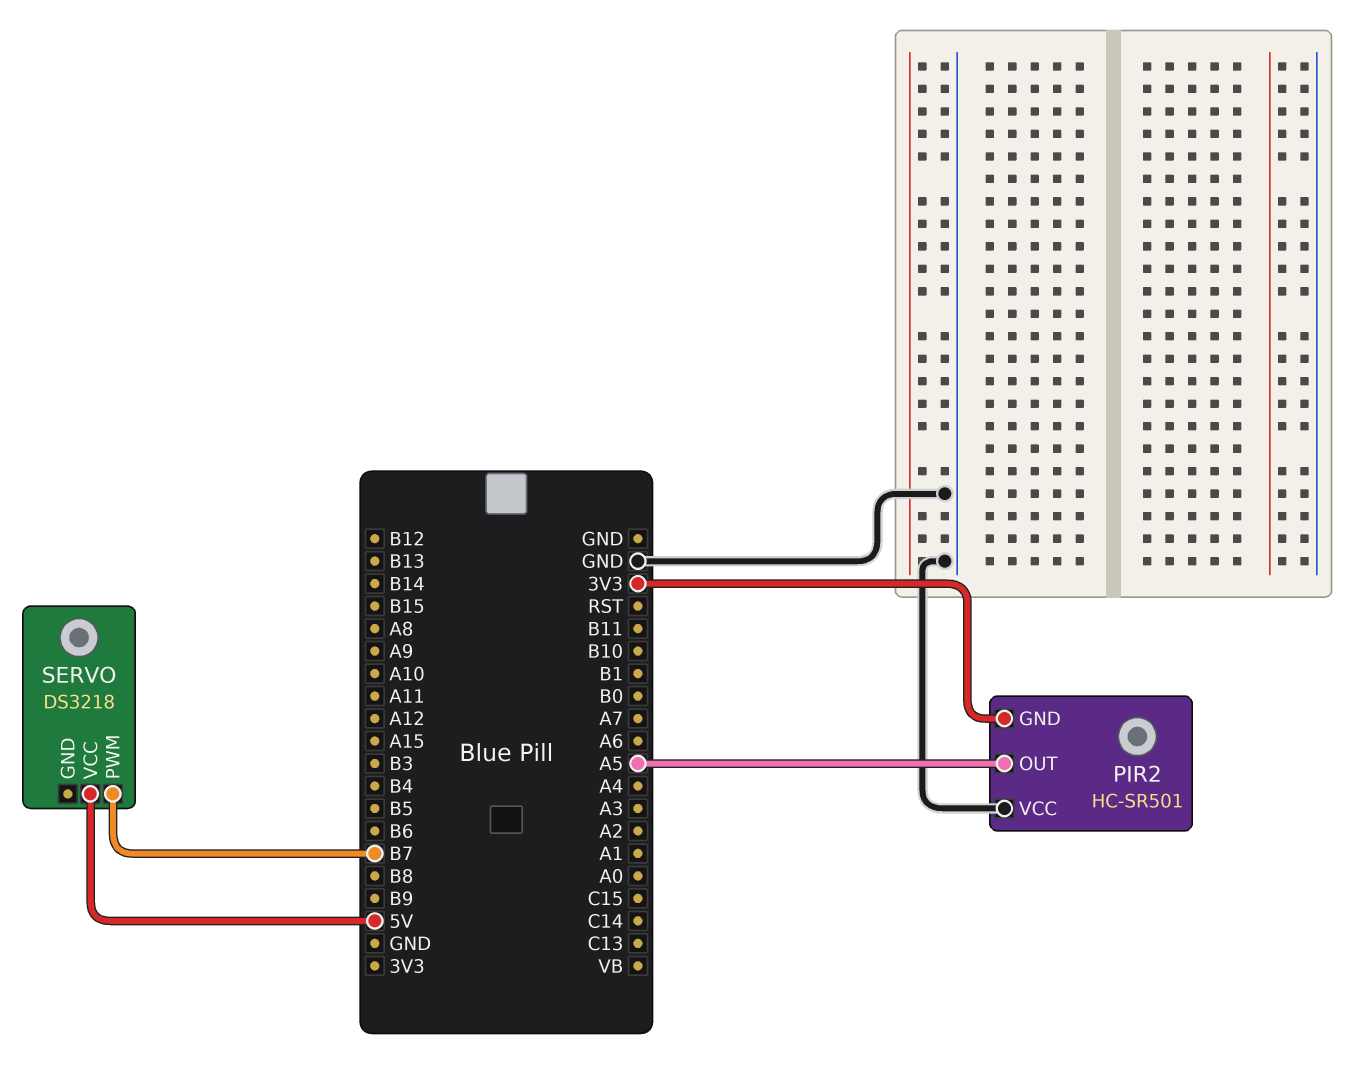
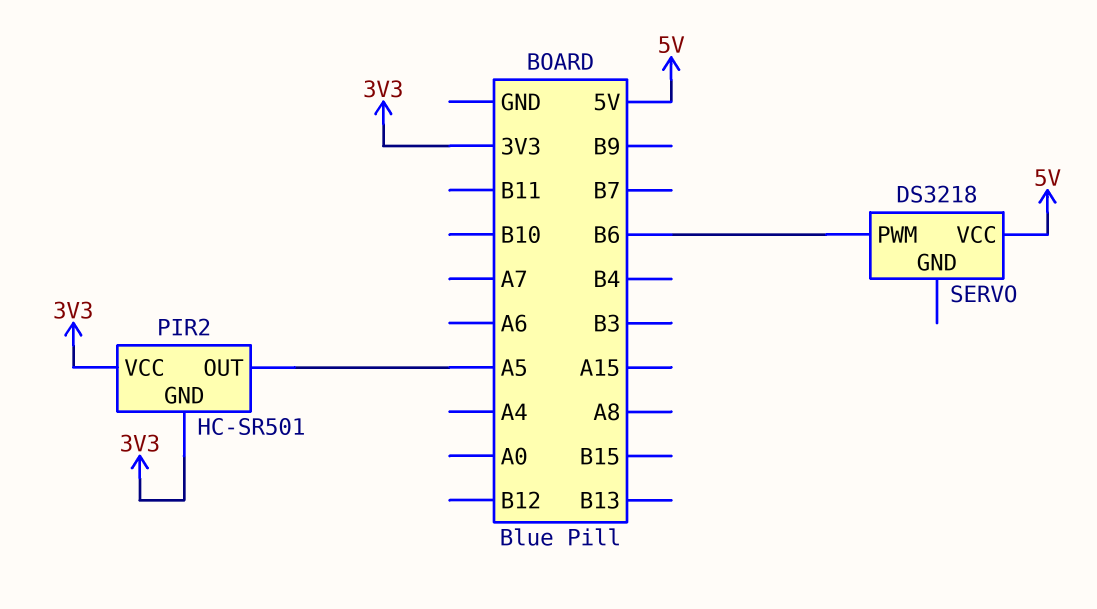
PIR2 pin VCC: GND -> 3V3
SERVO pin PWM: B7 -> B6

